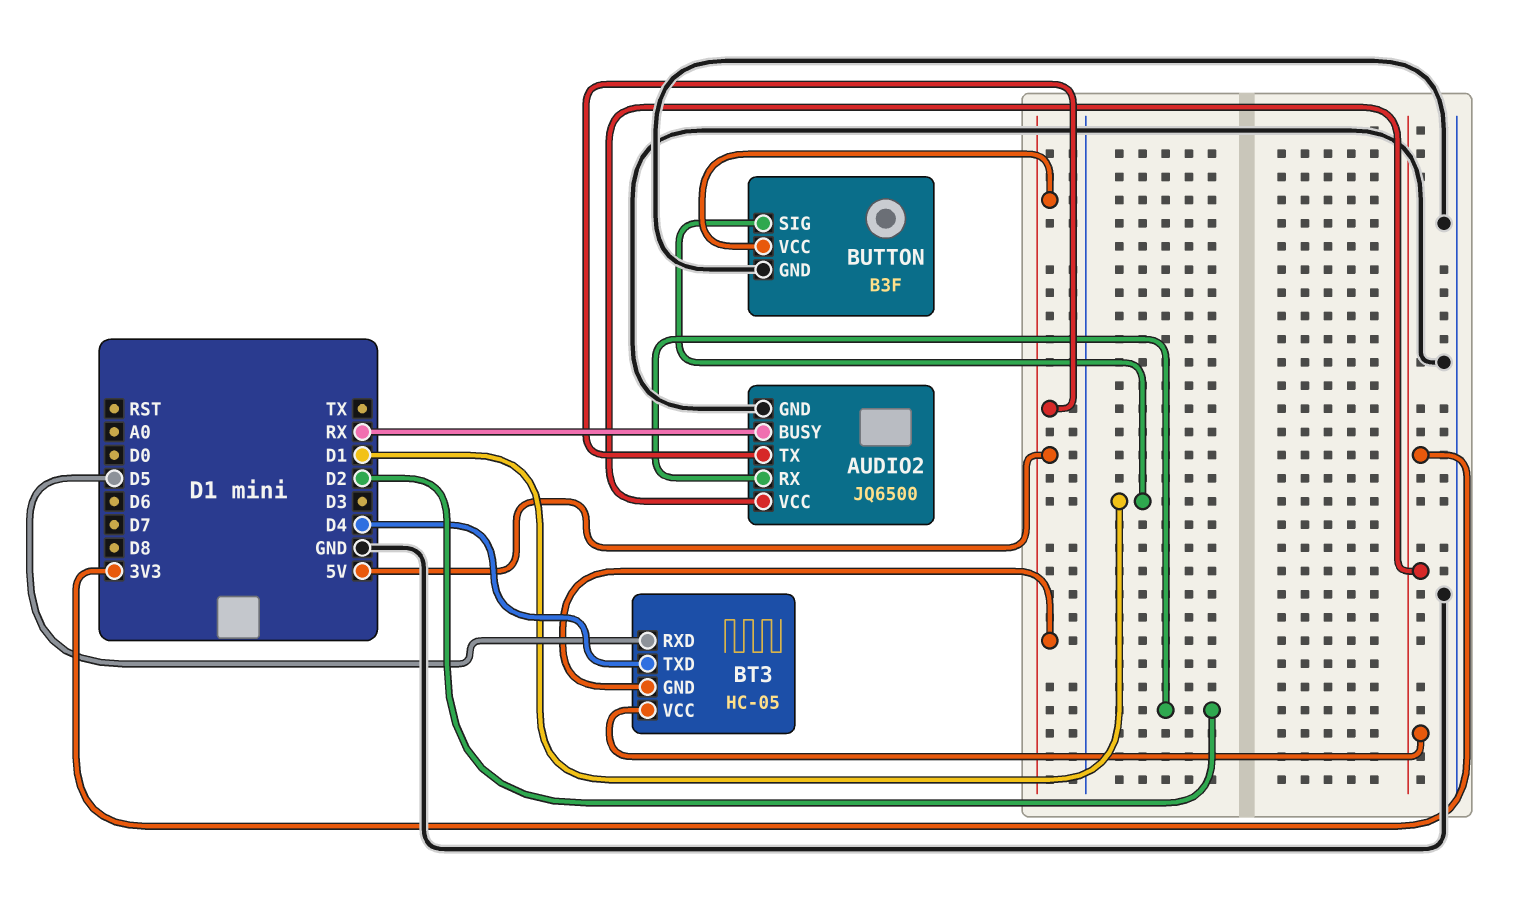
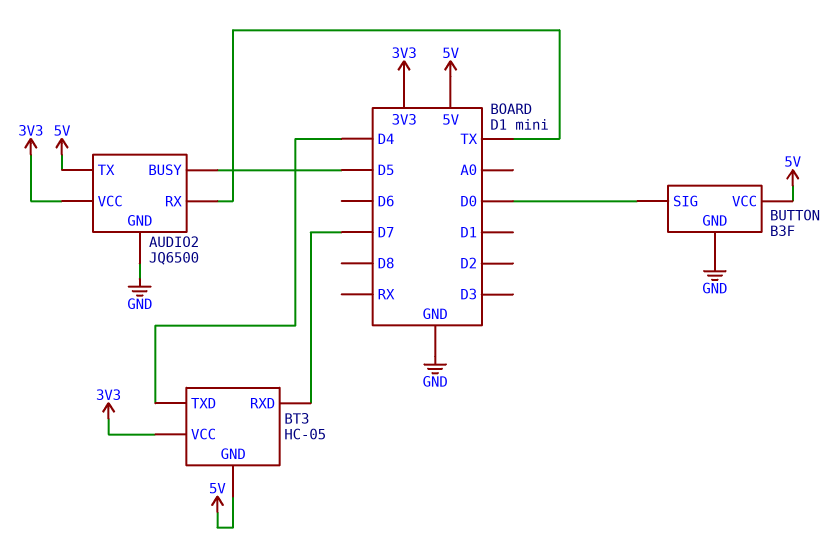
AUDIO2 pin BUSY: RX -> D5
AUDIO2 pin RX: D2 -> TX
BT3 pin RXD: D5 -> D7
BUTTON pin SIG: D1 -> D0

